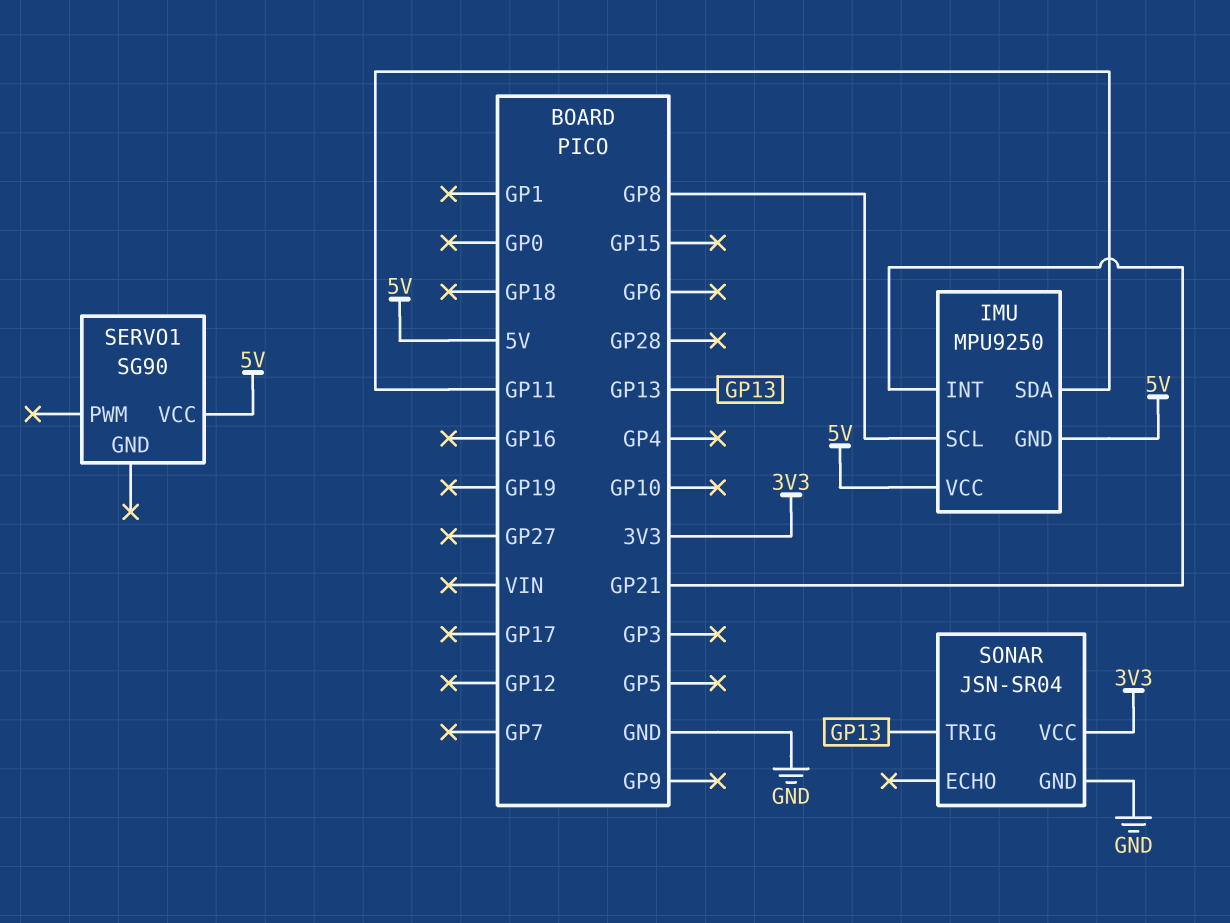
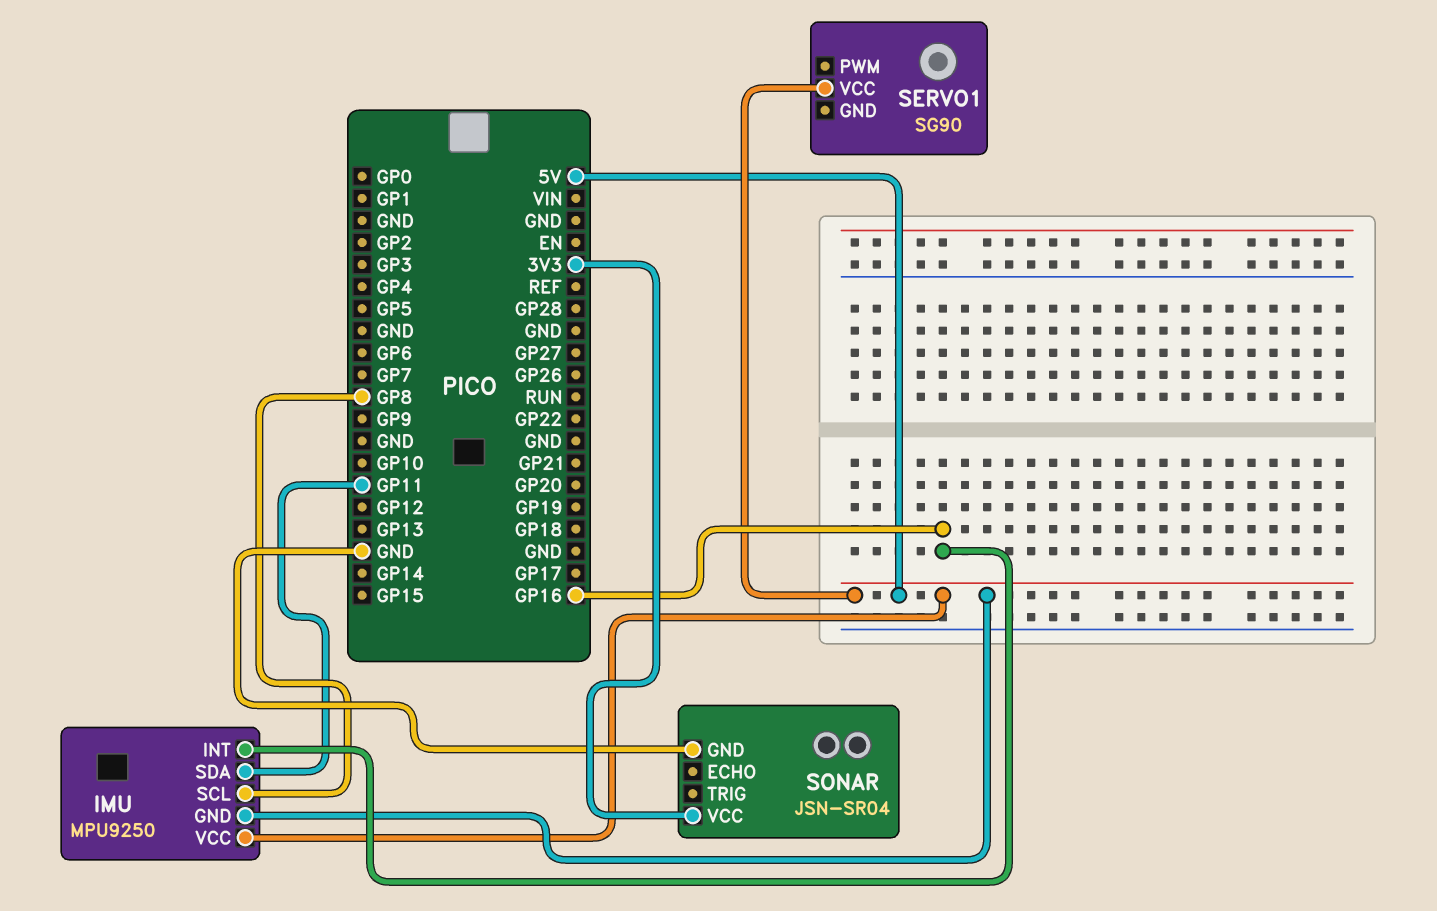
IMU pin INT: GP21 -> GP16
SONAR pin TRIG: GP13 -> none

